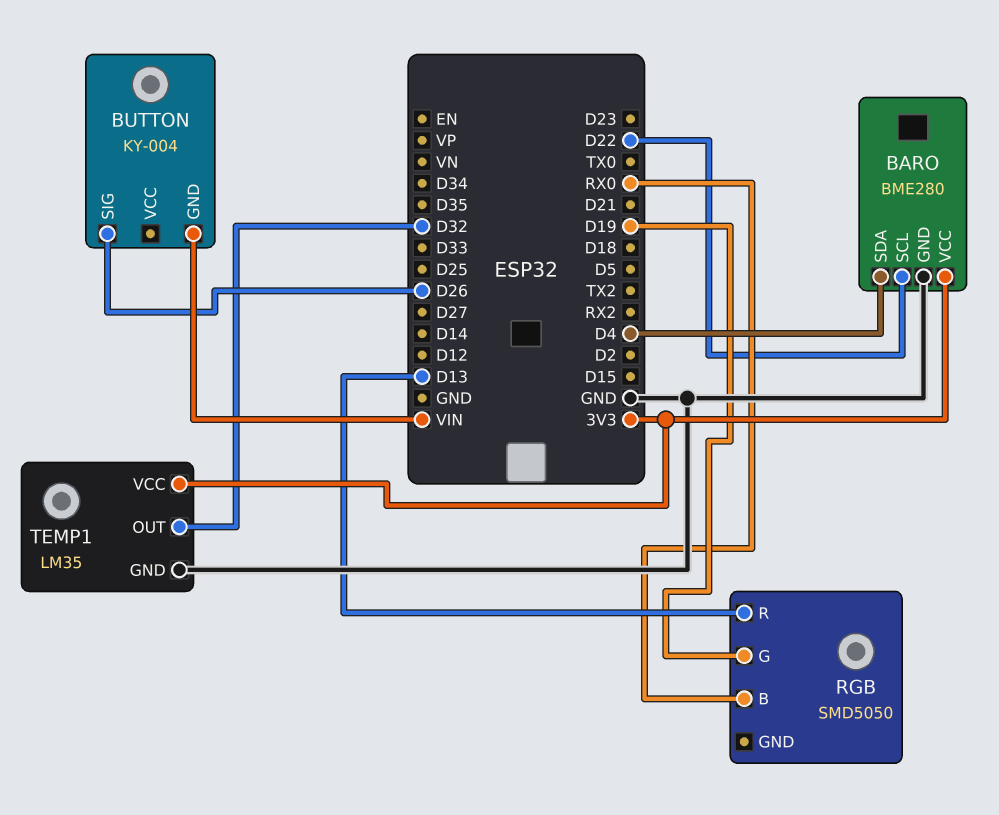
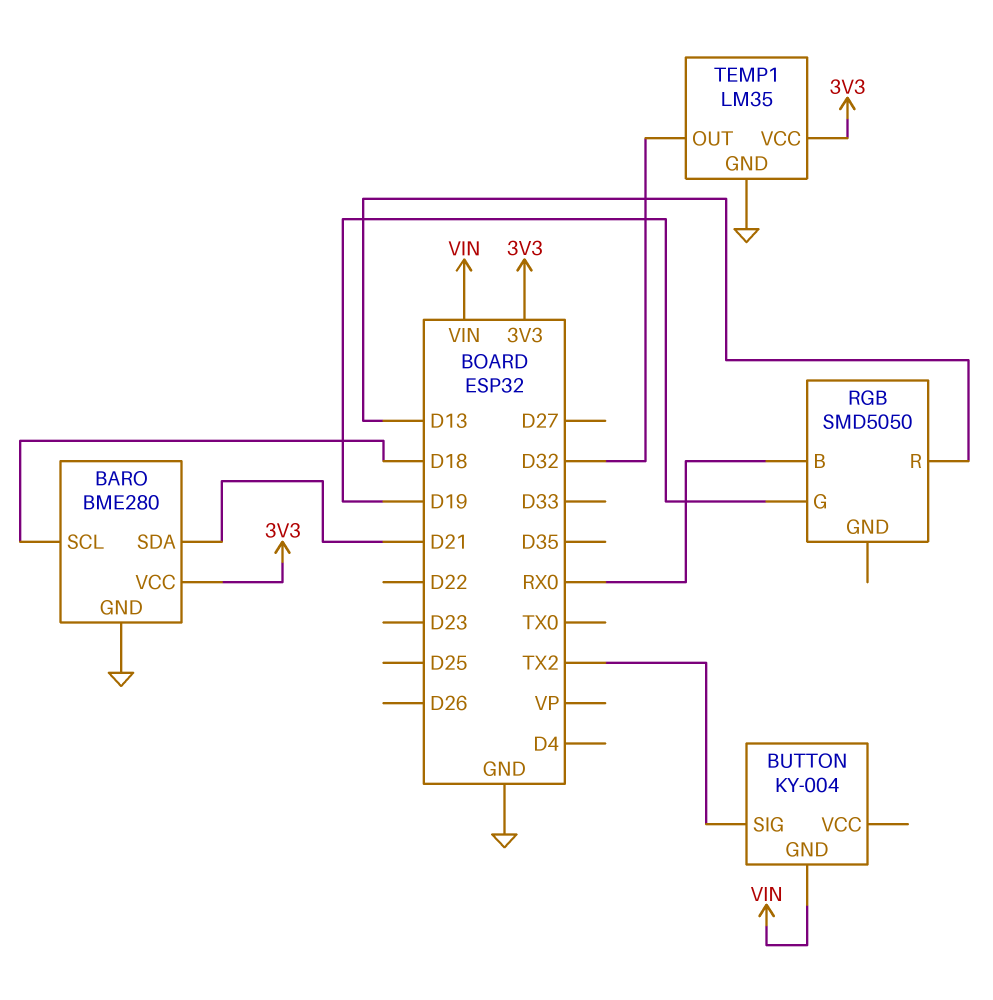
BARO pin SCL: D22 -> D18
BARO pin SDA: D4 -> D21
BUTTON pin SIG: D26 -> TX2

